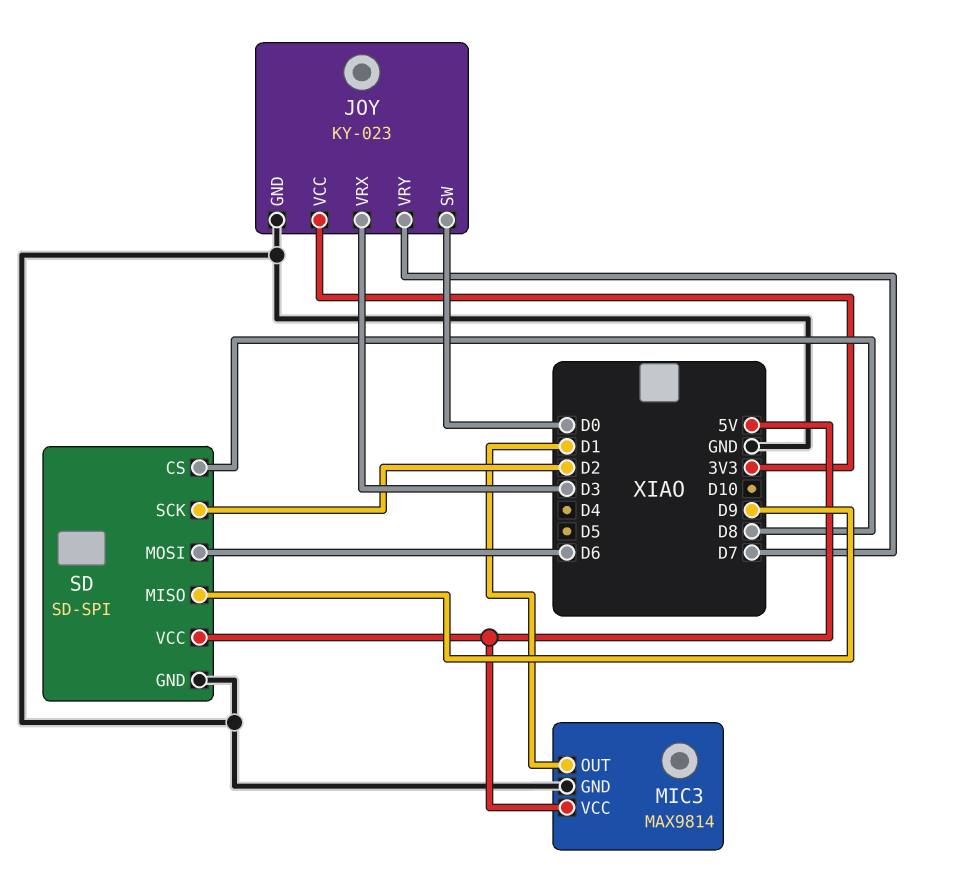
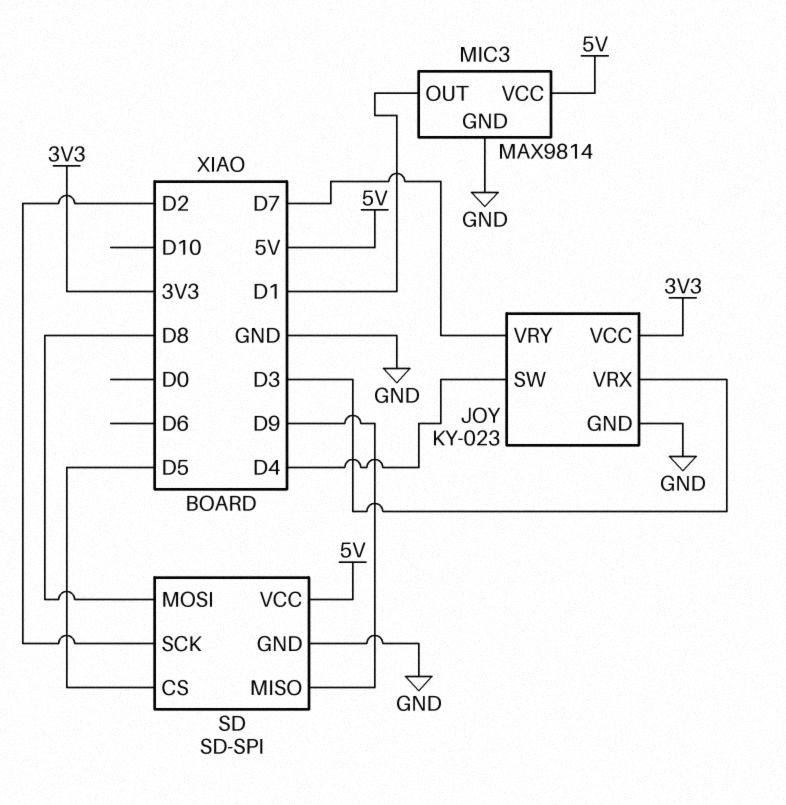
JOY pin SW: D0 -> D4
SD pin CS: D8 -> D5
SD pin MOSI: D6 -> D8

